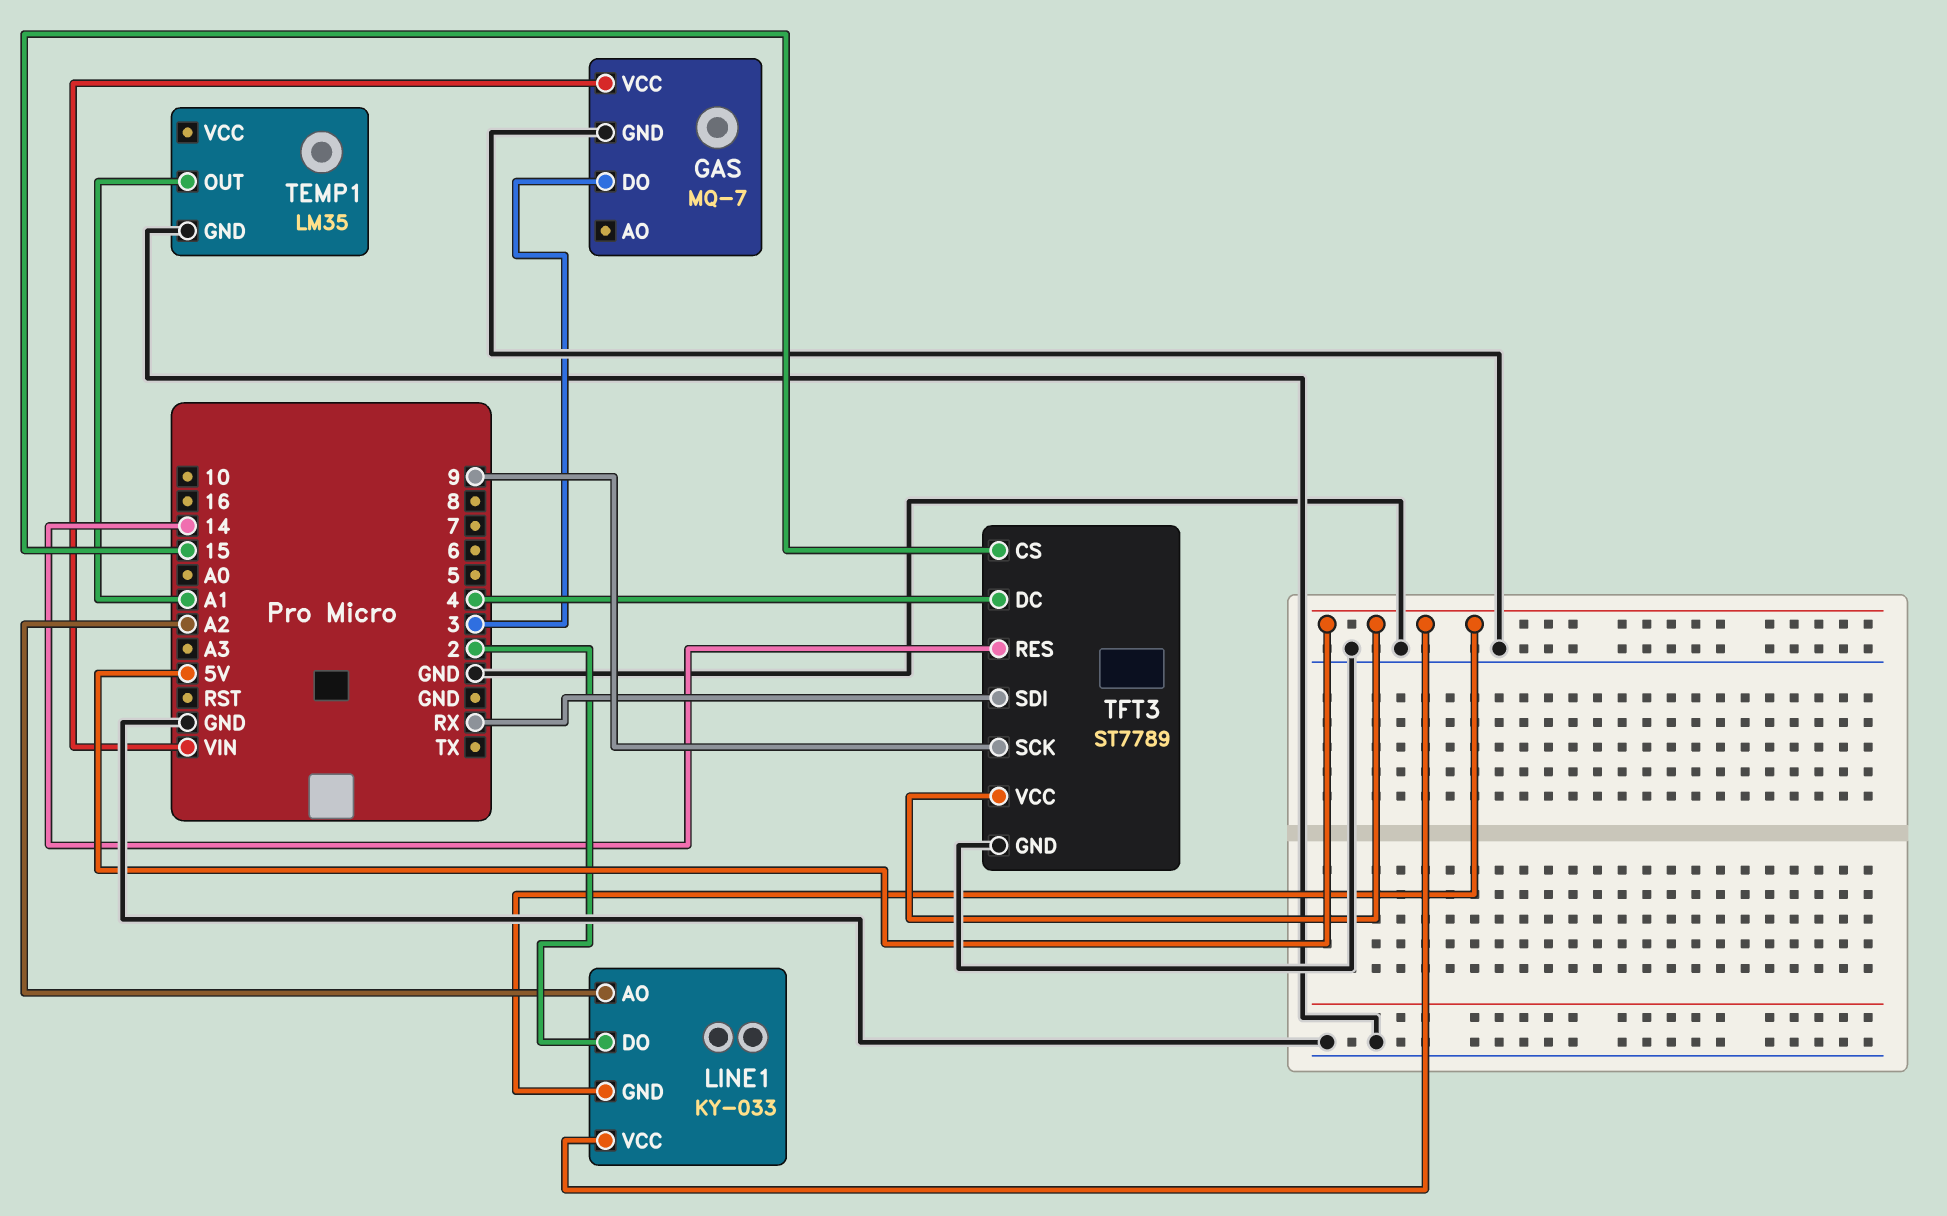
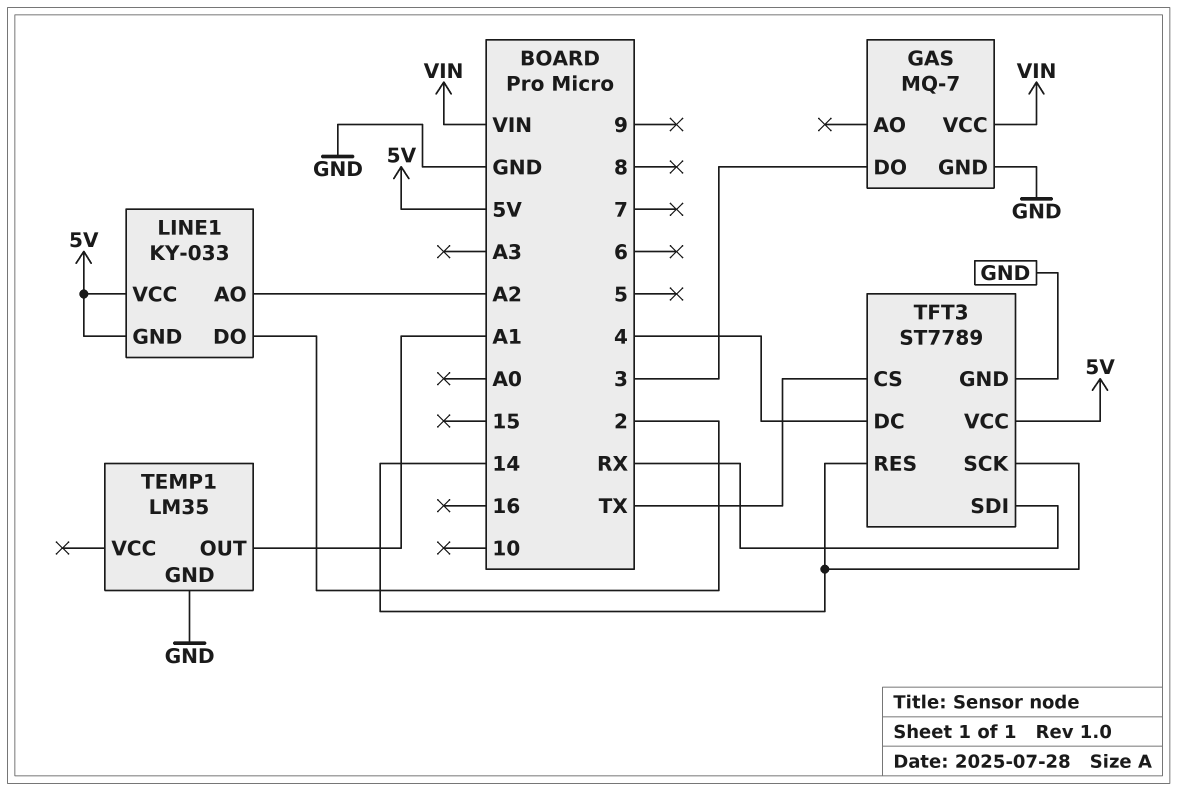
TFT3 pin CS: 15 -> TX
TFT3 pin SCK: 9 -> 14

